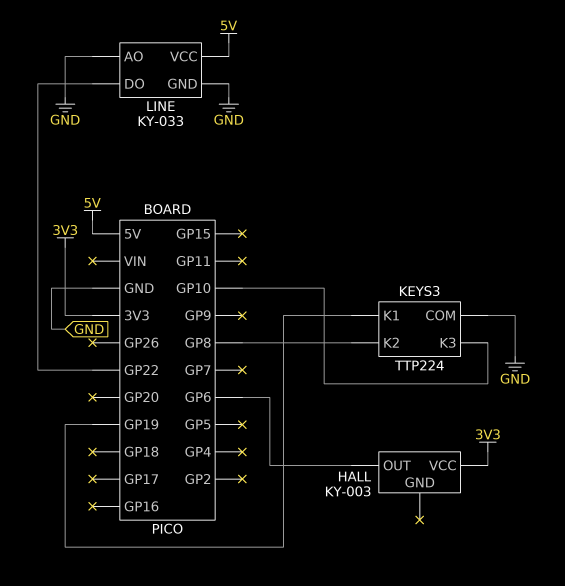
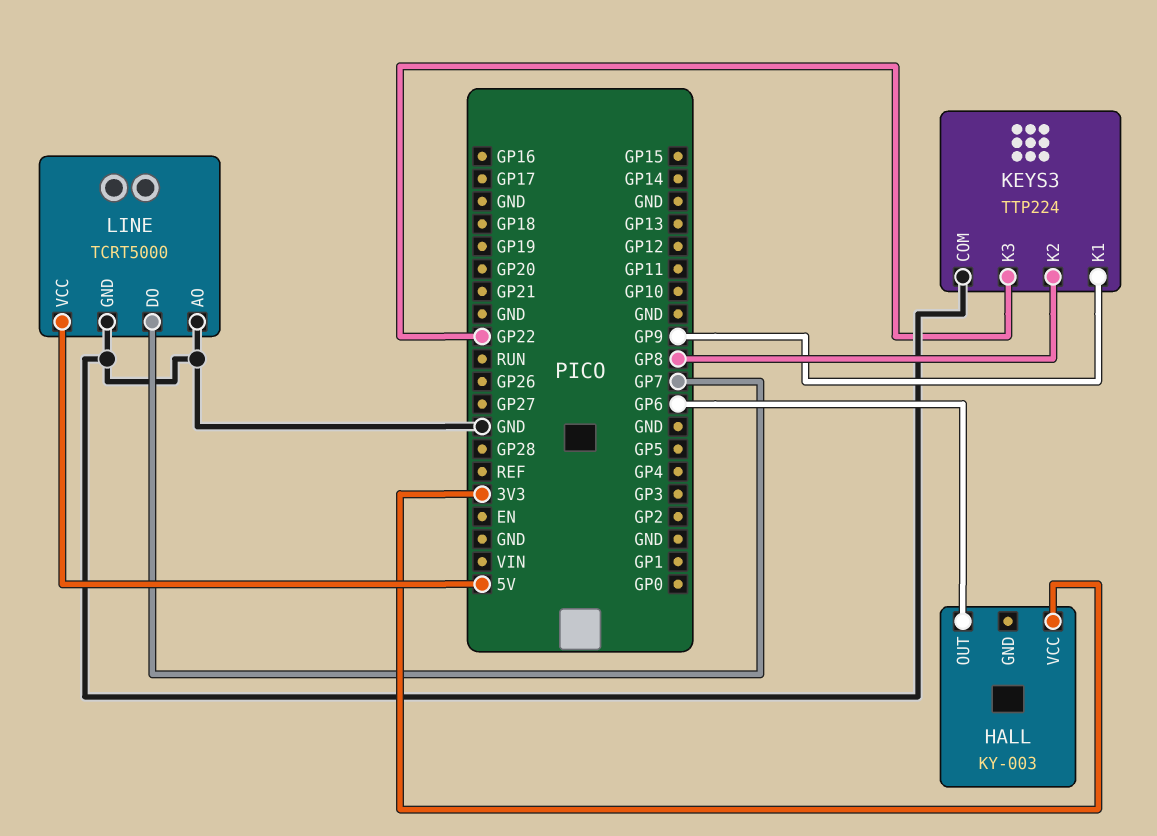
KEYS3 pin K1: GP19 -> GP9
KEYS3 pin K3: GP10 -> GP22
LINE: KY-033 -> TCRT5000
LINE pin DO: GP22 -> GP7

